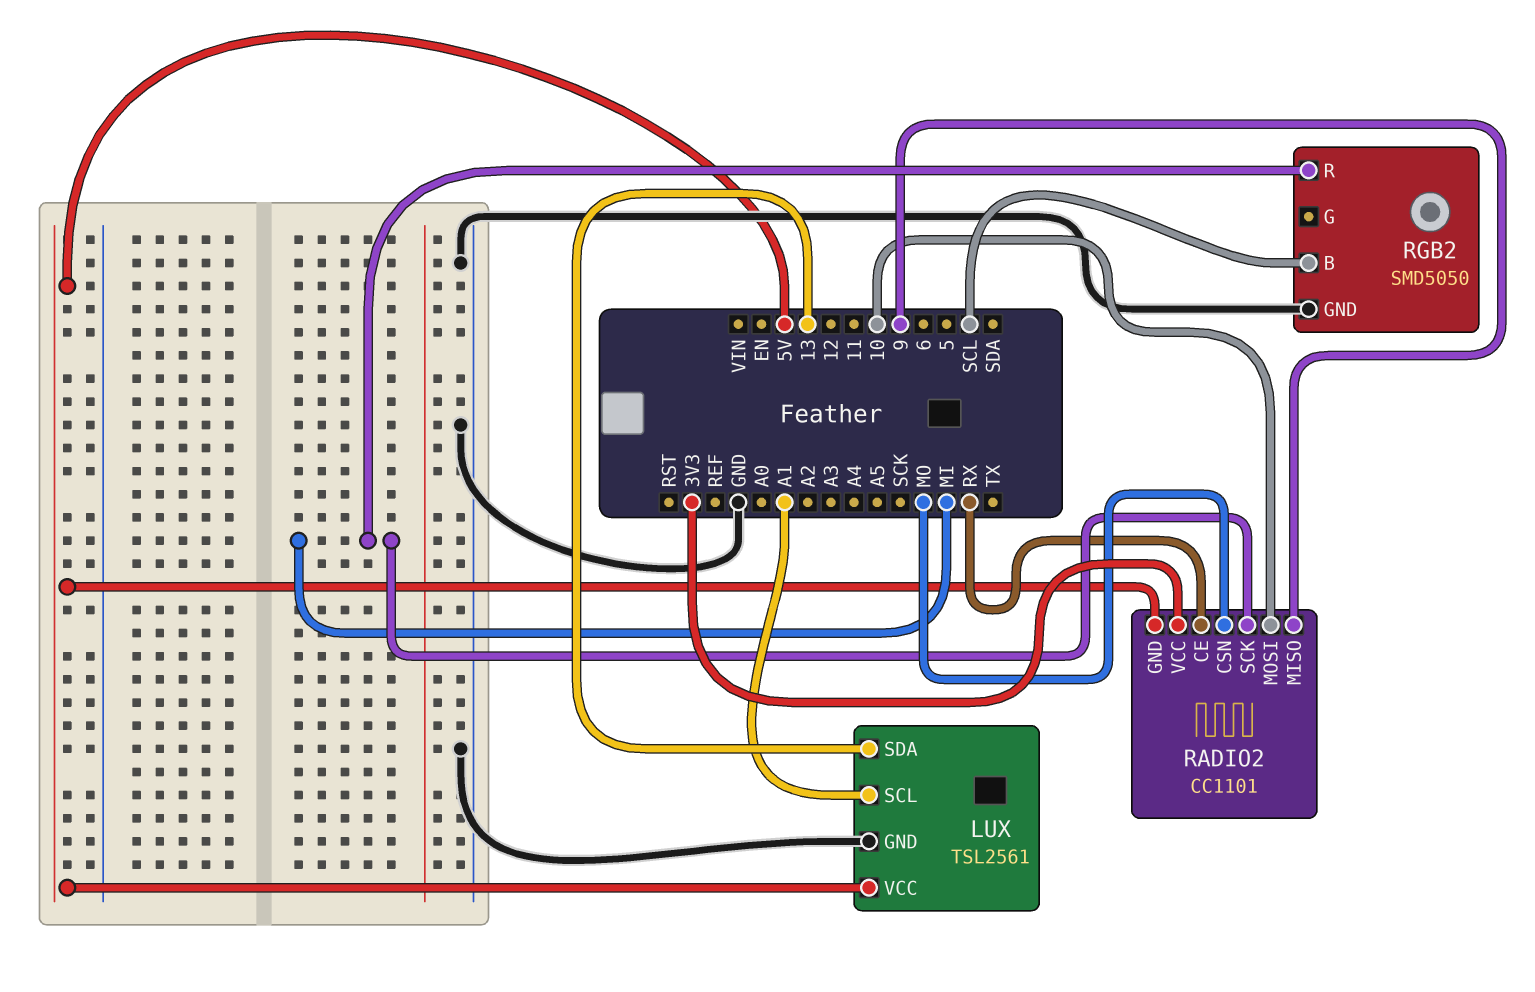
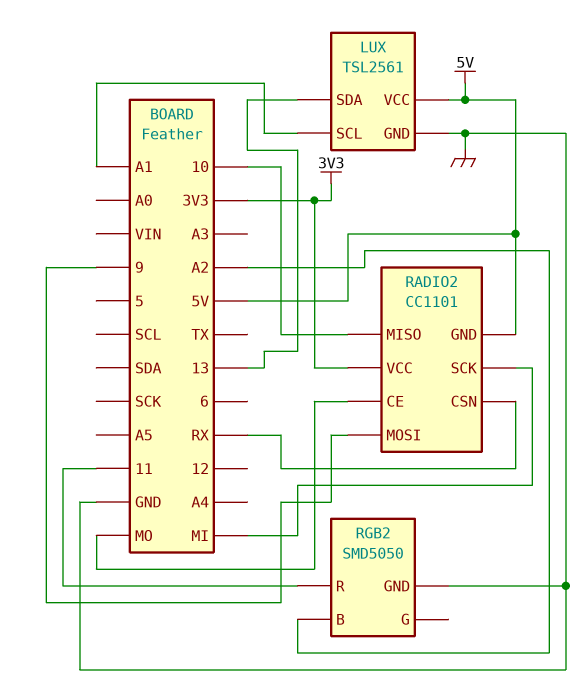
RADIO2 pin CE: RX -> MO
RADIO2 pin CSN: MO -> RX
RADIO2 pin MISO: 9 -> 10
RADIO2 pin MOSI: 10 -> 9
RGB2 pin B: SCL -> A2
RGB2 pin R: MI -> 11

